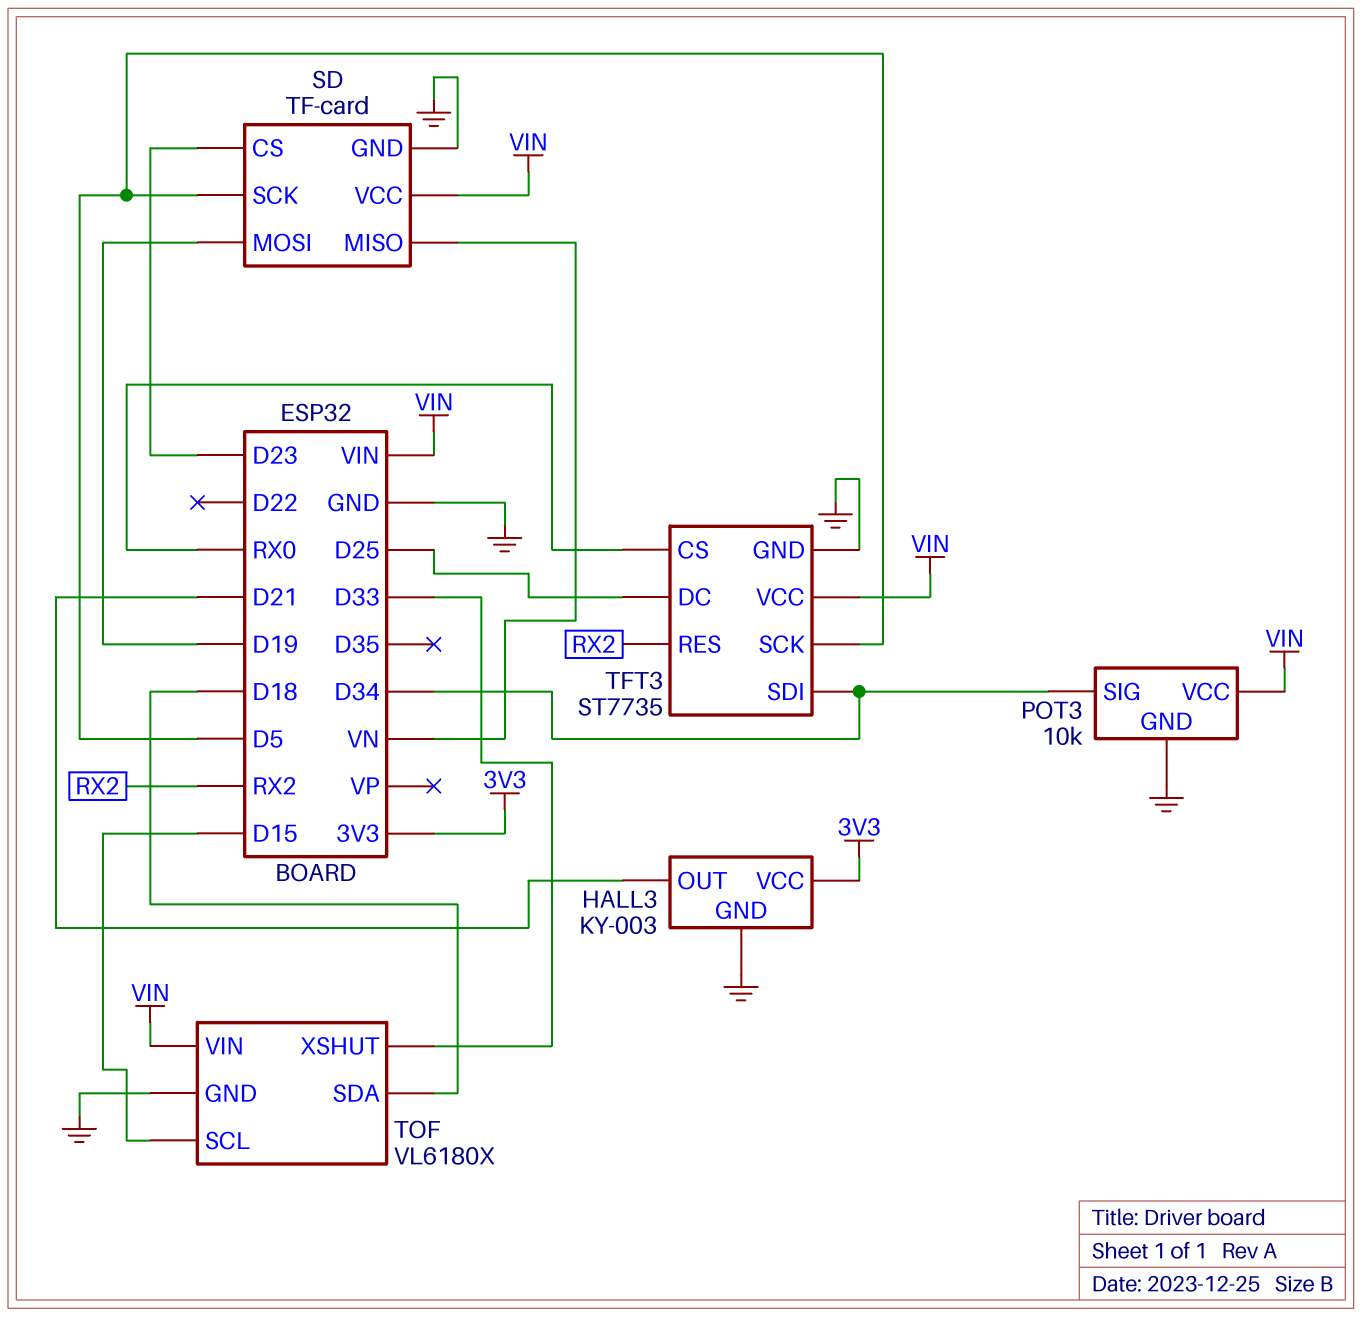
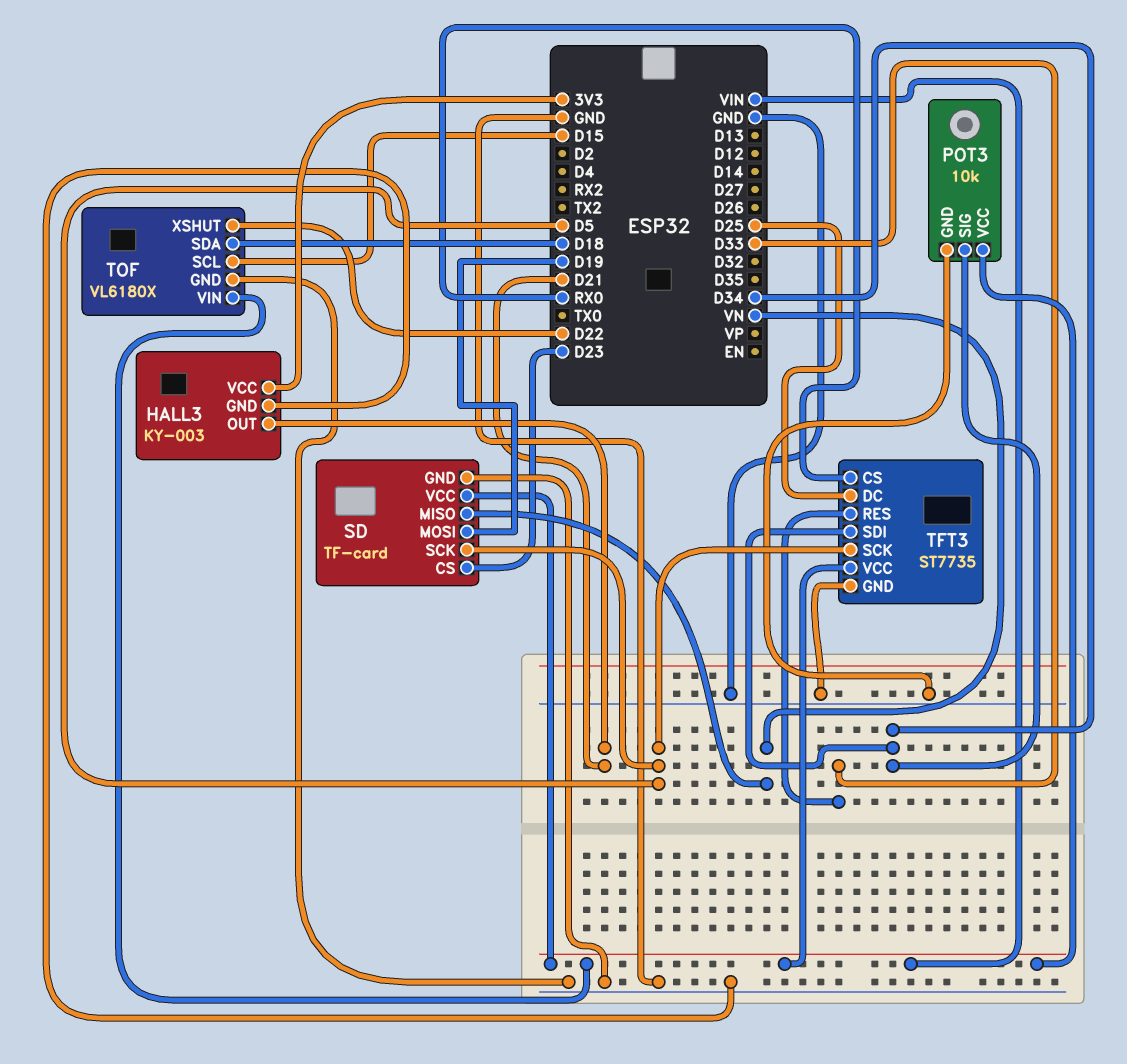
TFT3 pin RES: RX2 -> D33
TOF pin XSHUT: D33 -> D22

